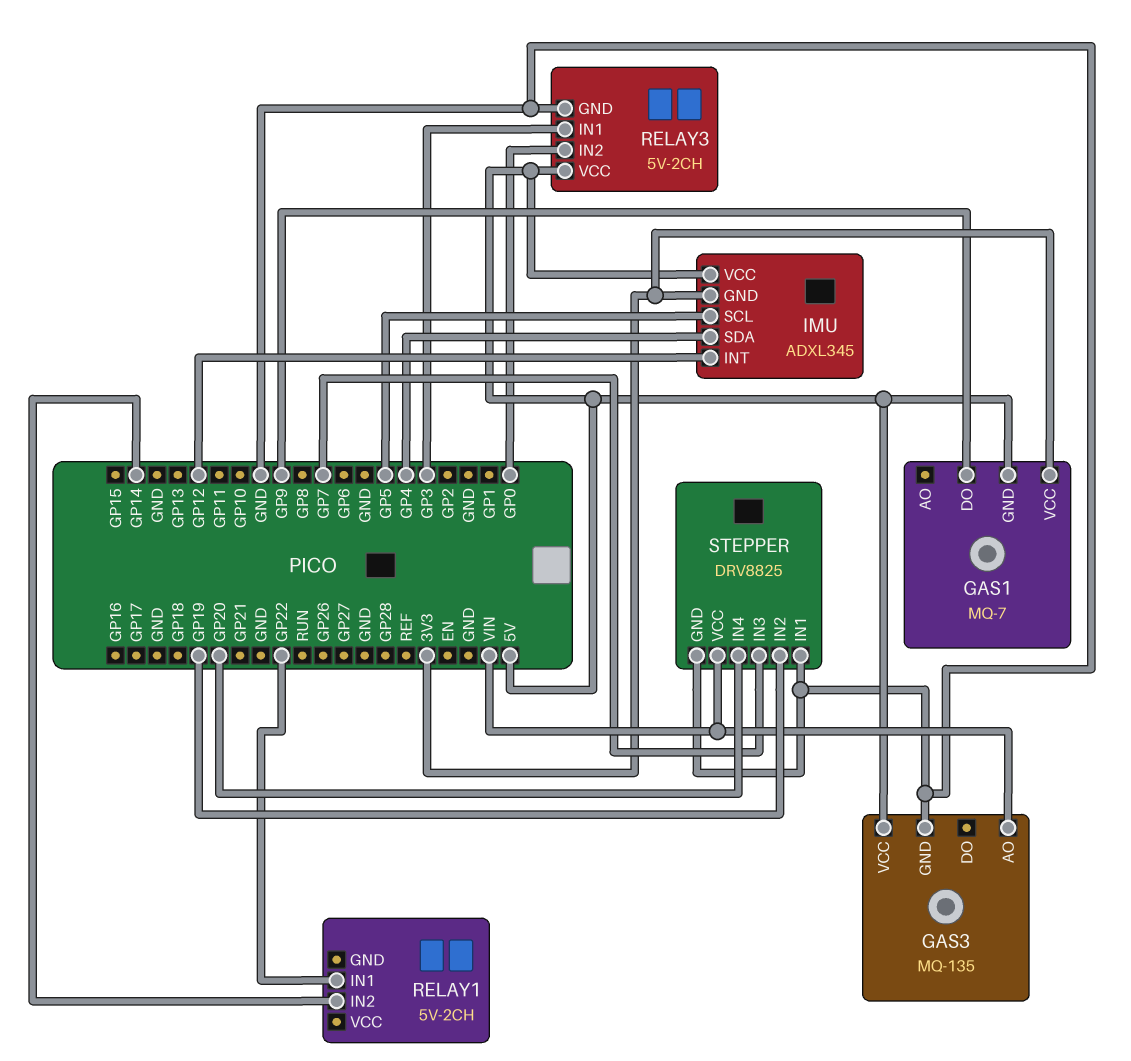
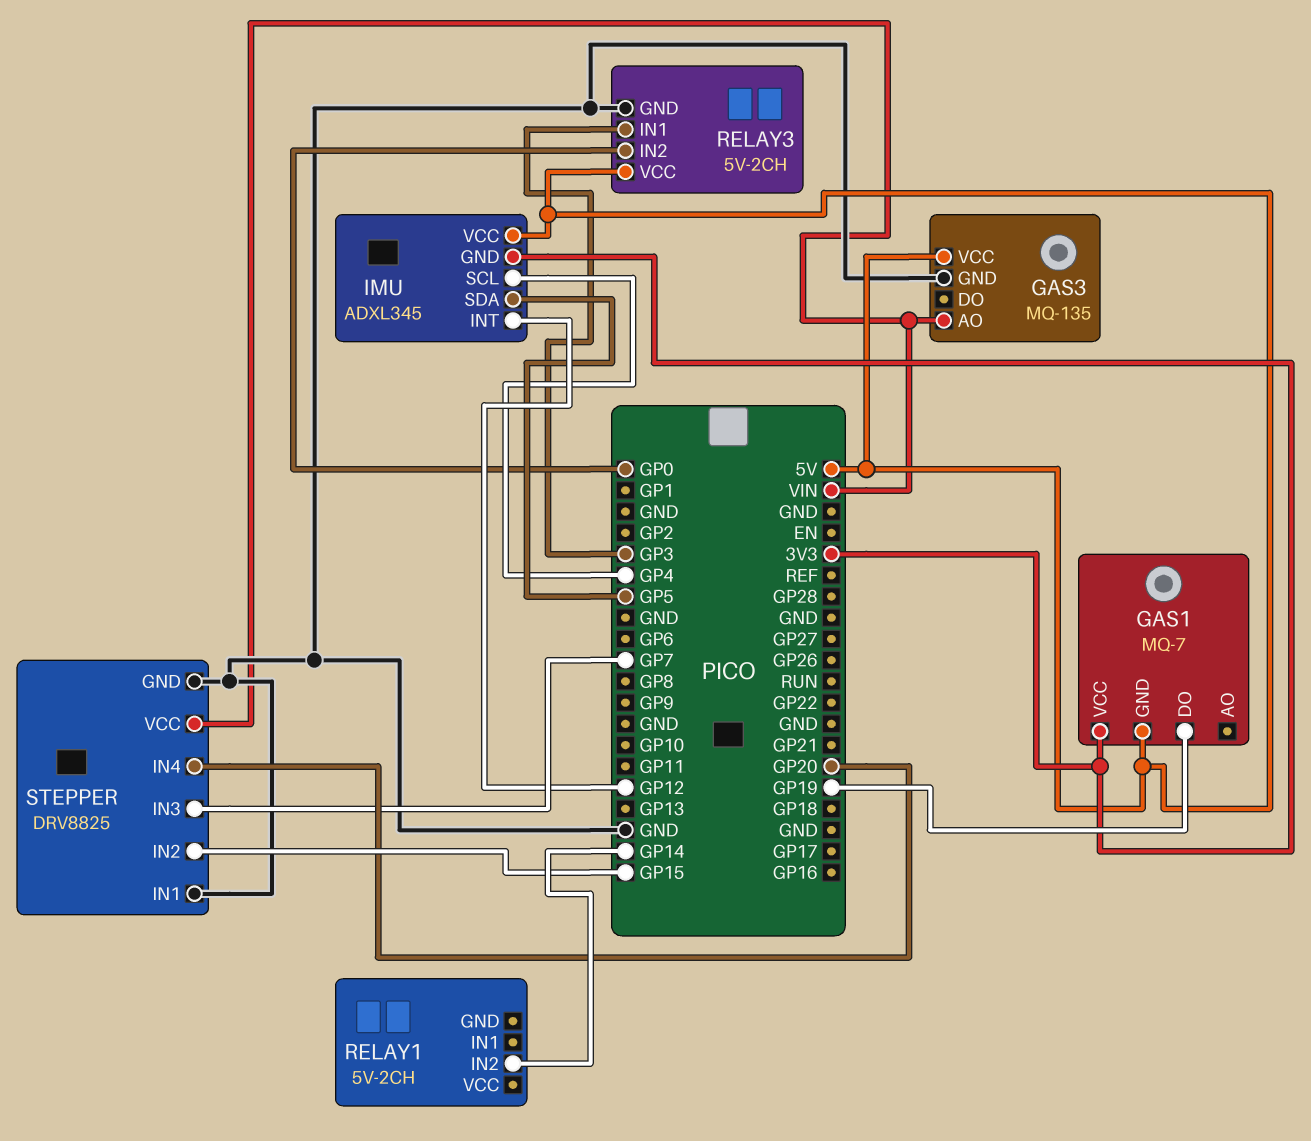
GAS1 pin DO: GP9 -> GP19
IMU pin SCL: GP5 -> GP4
IMU pin SDA: GP4 -> GP5
RELAY1 pin IN1: GP22 -> none
STEPPER pin IN2: GP19 -> GP15

